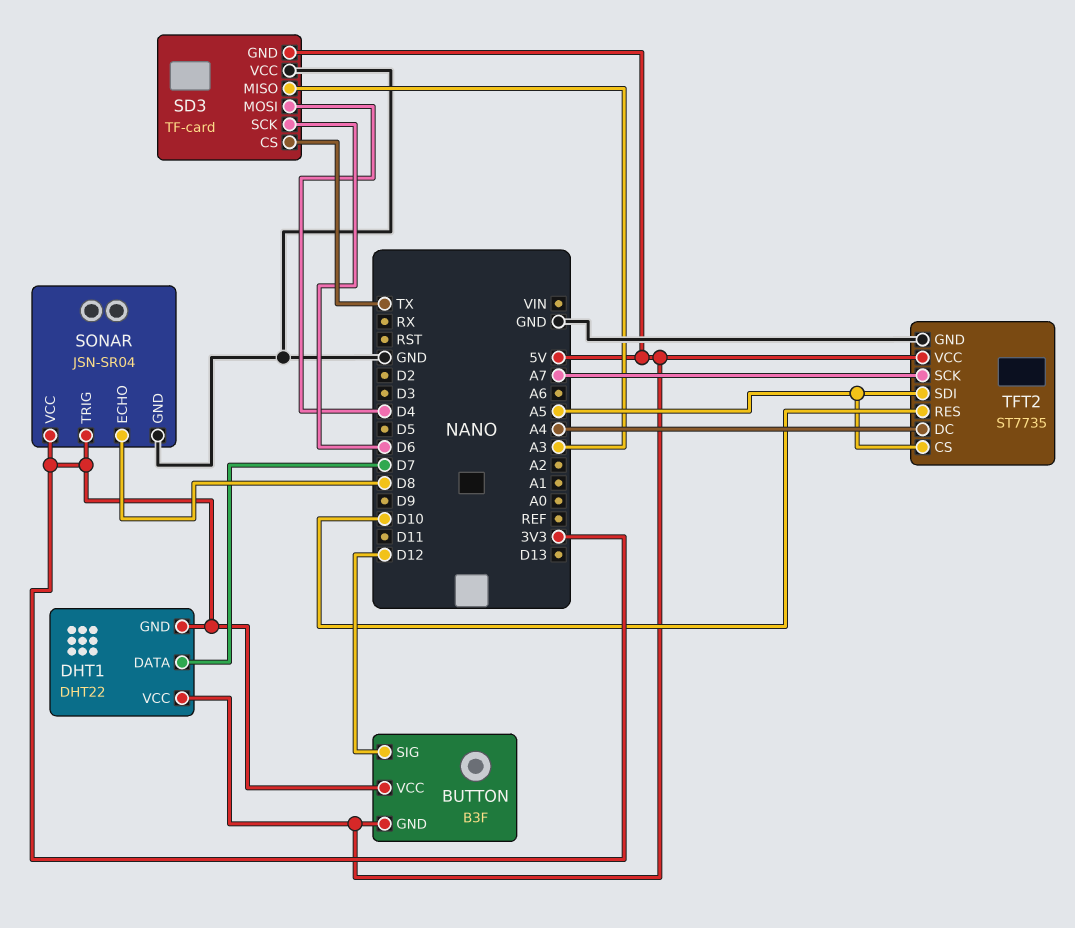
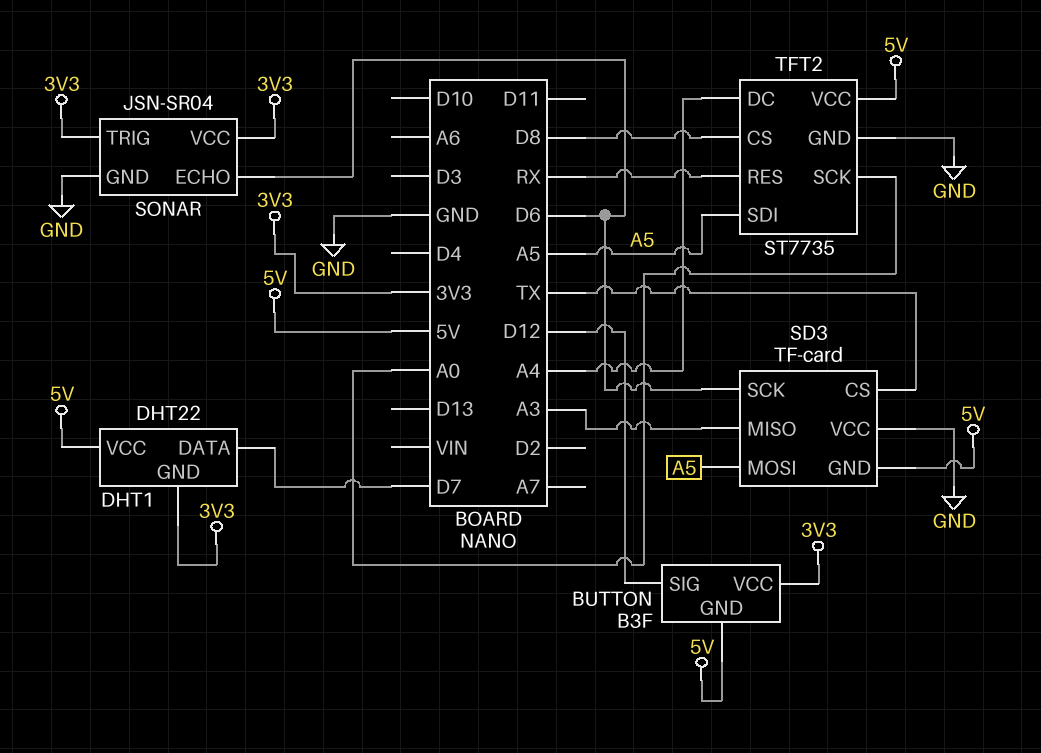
SD3 pin MOSI: D4 -> A5
SONAR pin ECHO: D8 -> D6
TFT2 pin CS: A5 -> D8
TFT2 pin RES: D10 -> RX
TFT2 pin SCK: A7 -> A0

